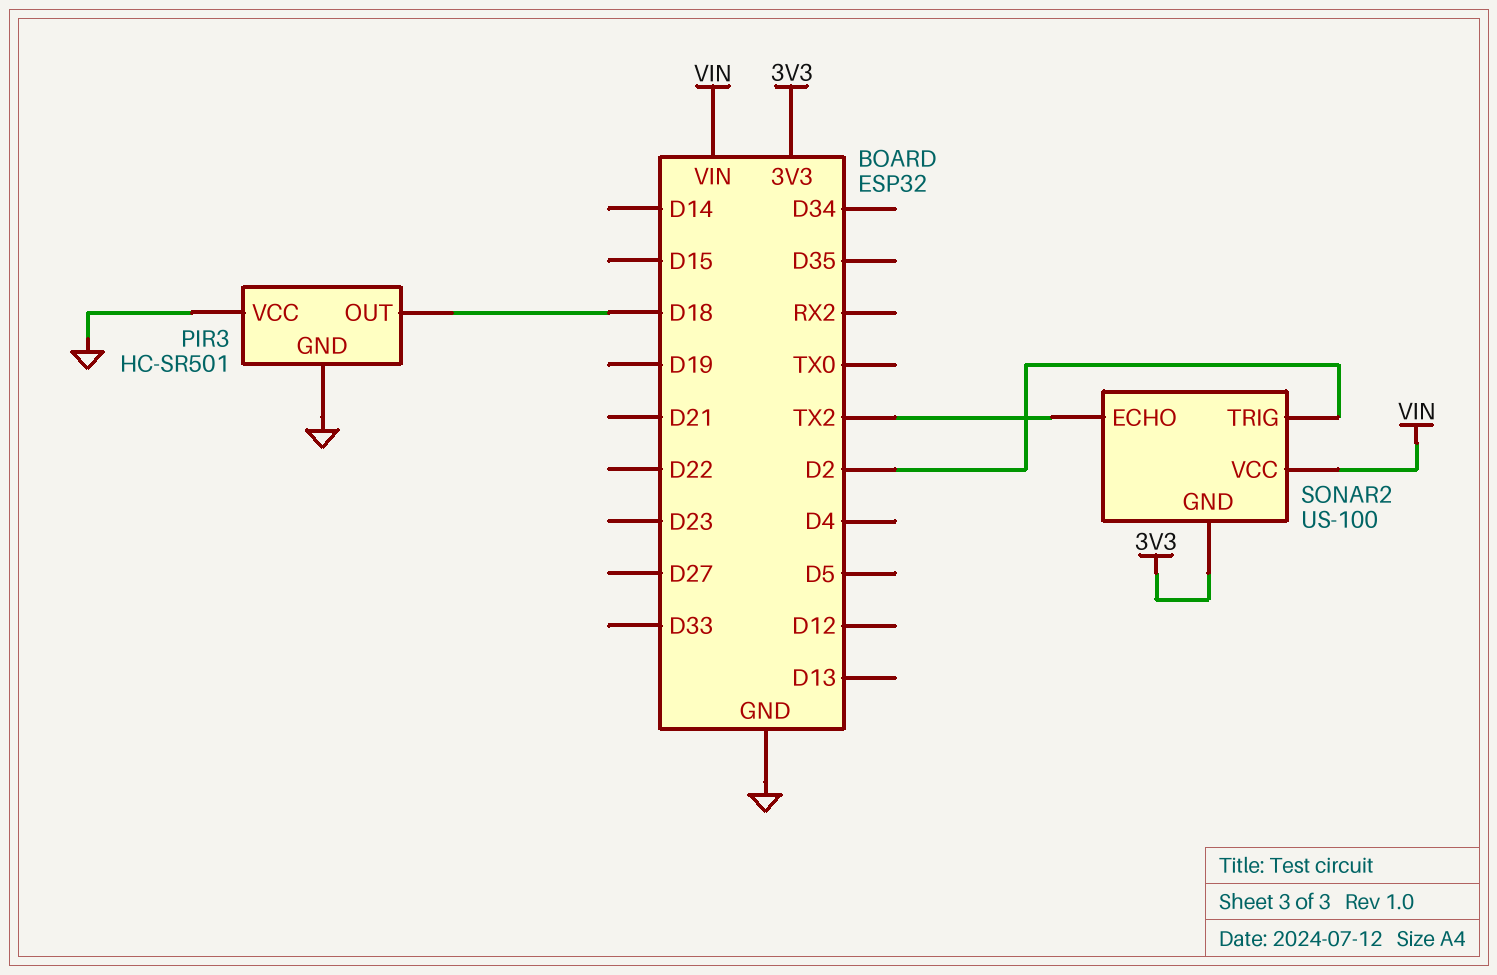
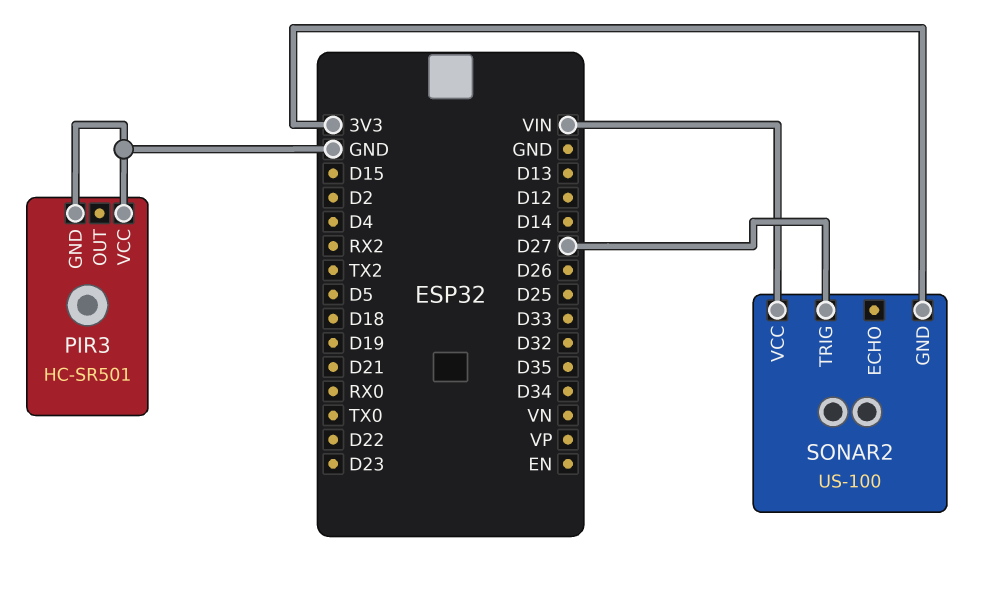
PIR3 pin OUT: D18 -> none
SONAR2 pin ECHO: TX2 -> none
SONAR2 pin TRIG: D2 -> D27

